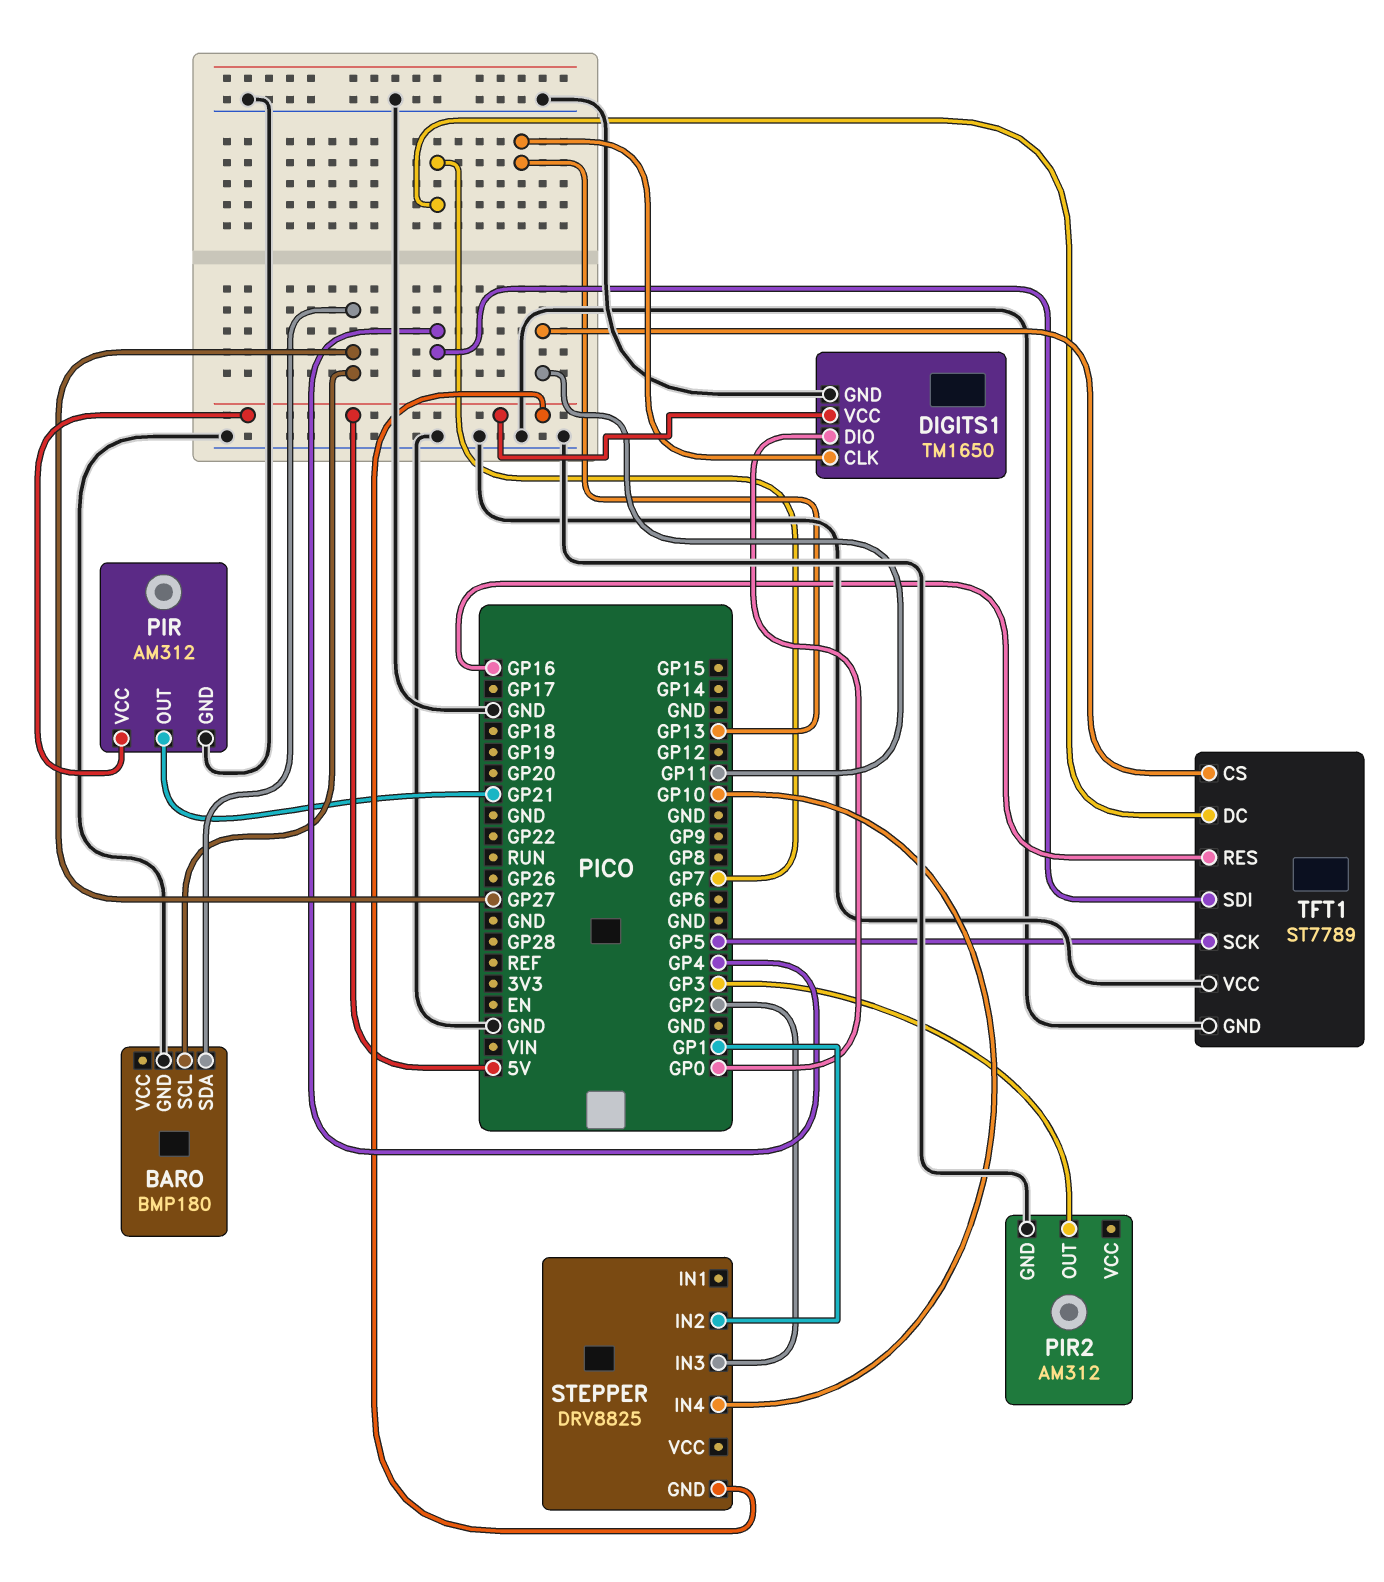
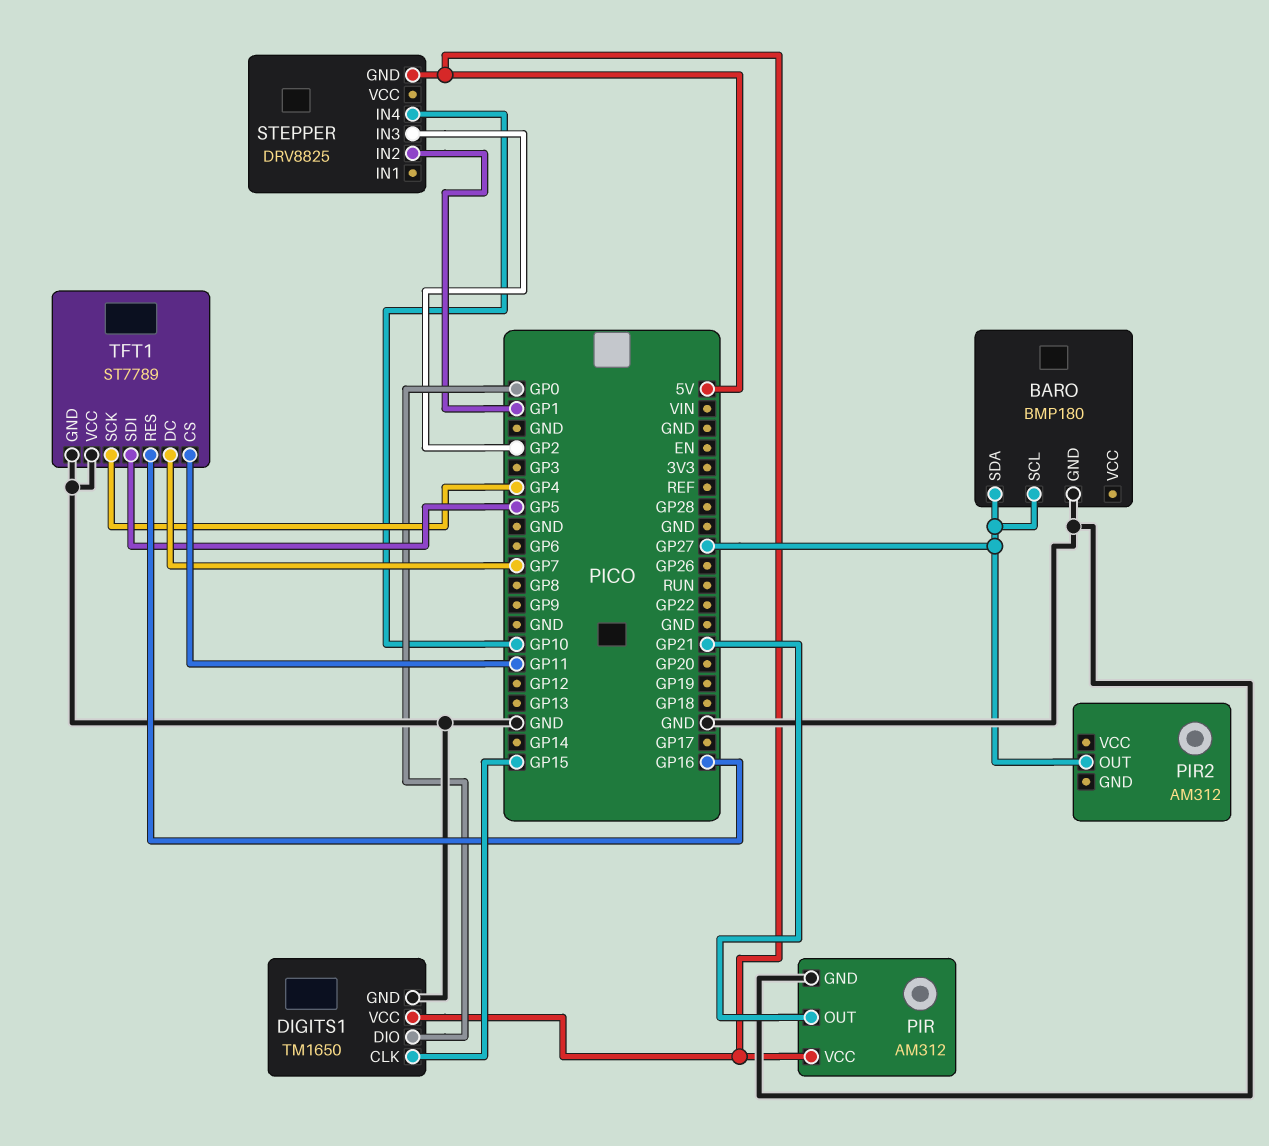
DIGITS1 pin CLK: GP13 -> GP15
PIR2 pin GND: GND -> none
PIR2 pin OUT: GP3 -> GP27
TFT1 pin SCK: GP5 -> GP4
TFT1 pin SDI: GP4 -> GP5

